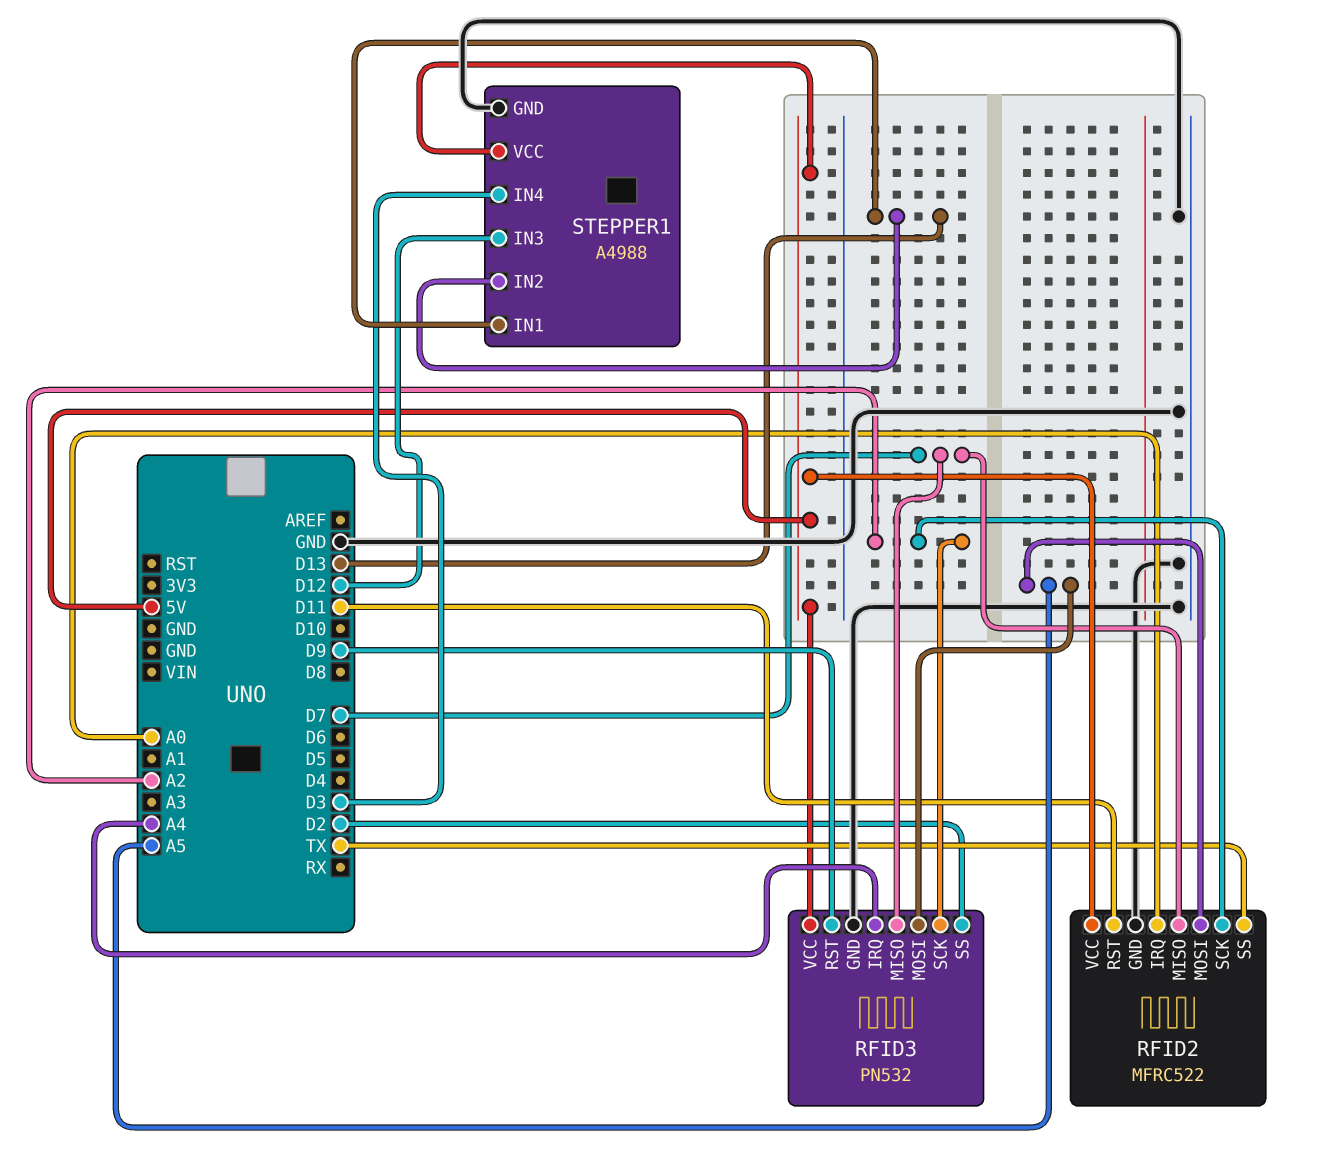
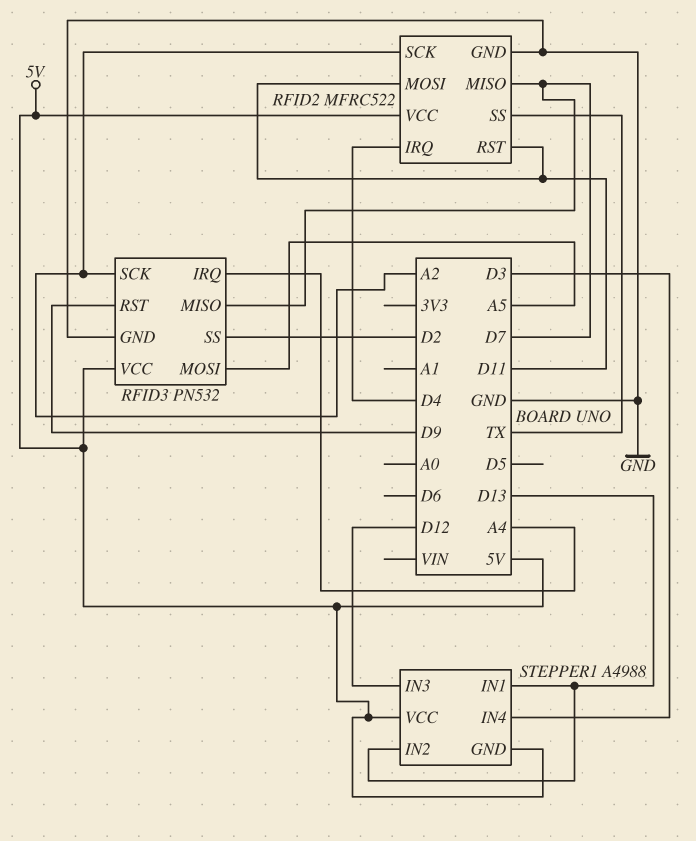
RFID2 pin IRQ: A0 -> D4
RFID2 pin MOSI: A5 -> D11
STEPPER1 pin GND: GND -> 5V

